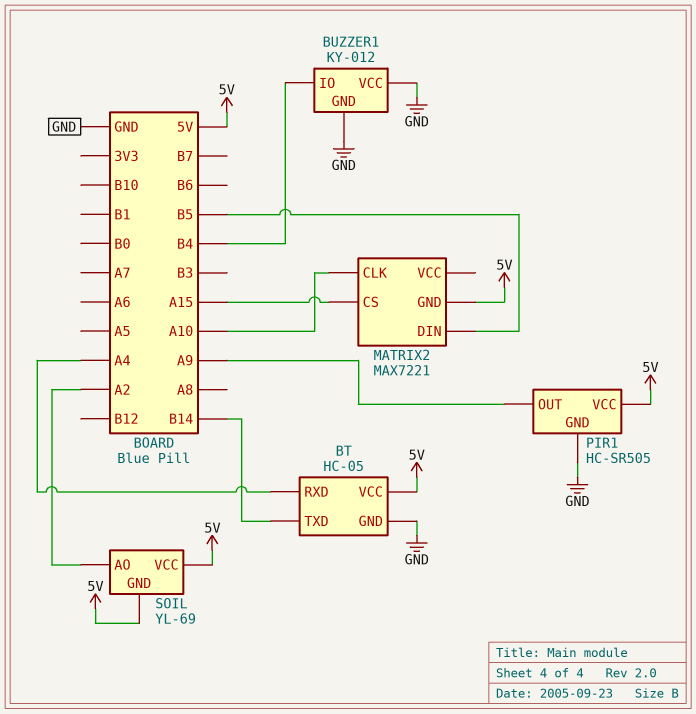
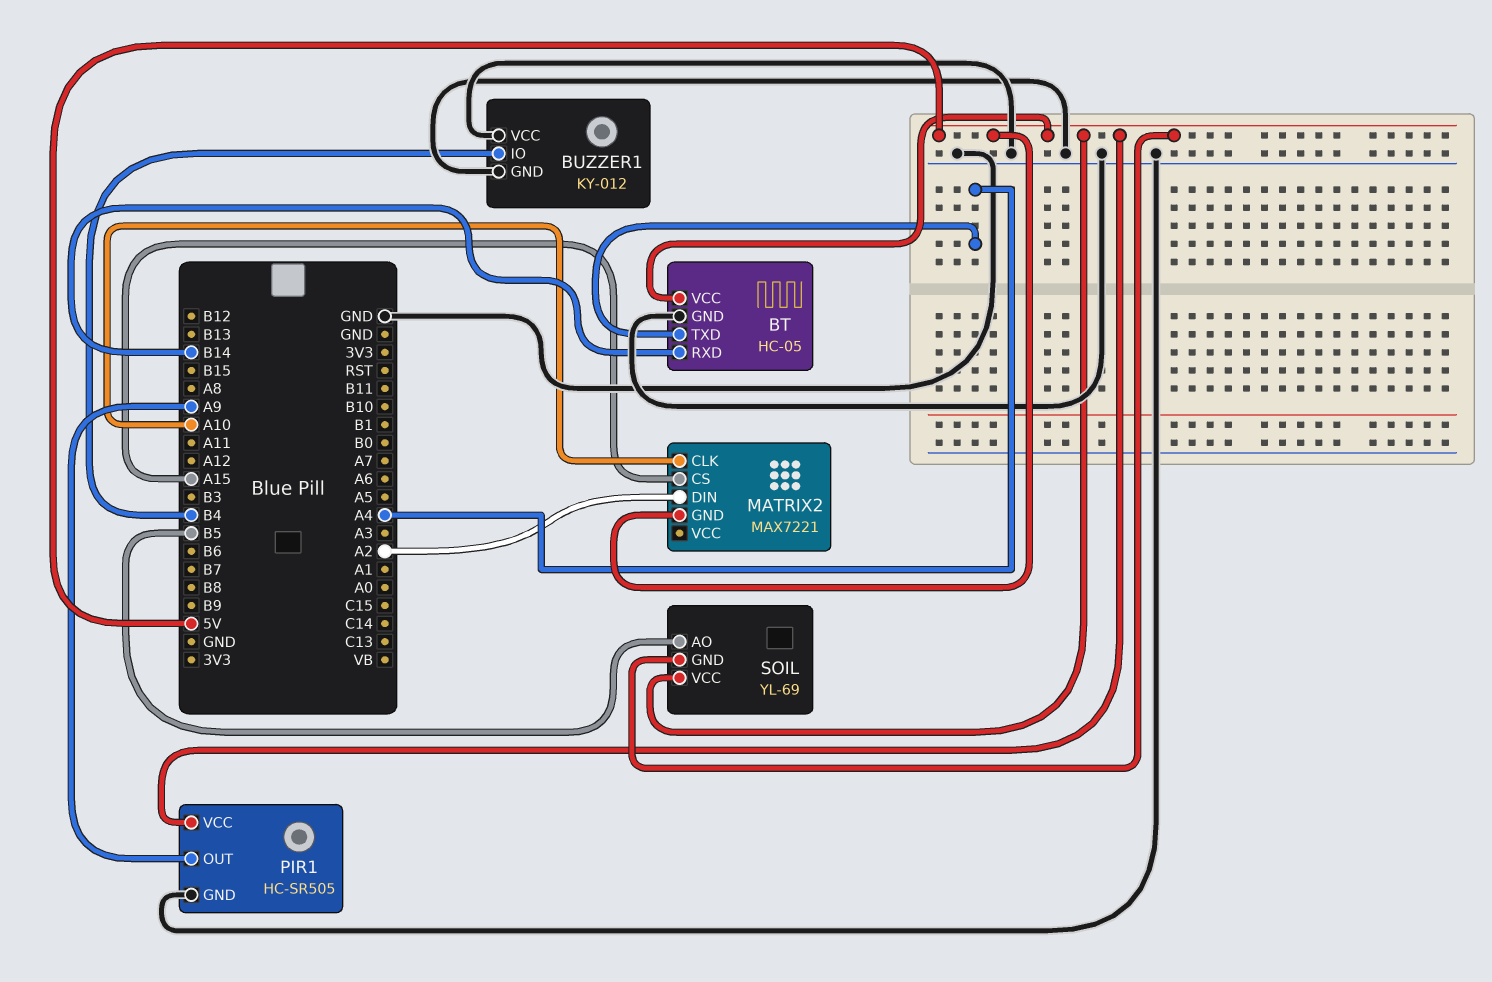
BT pin RXD: A4 -> B14
BT pin TXD: B14 -> A4
MATRIX2 pin DIN: B5 -> A2
SOIL pin AO: A2 -> B5

